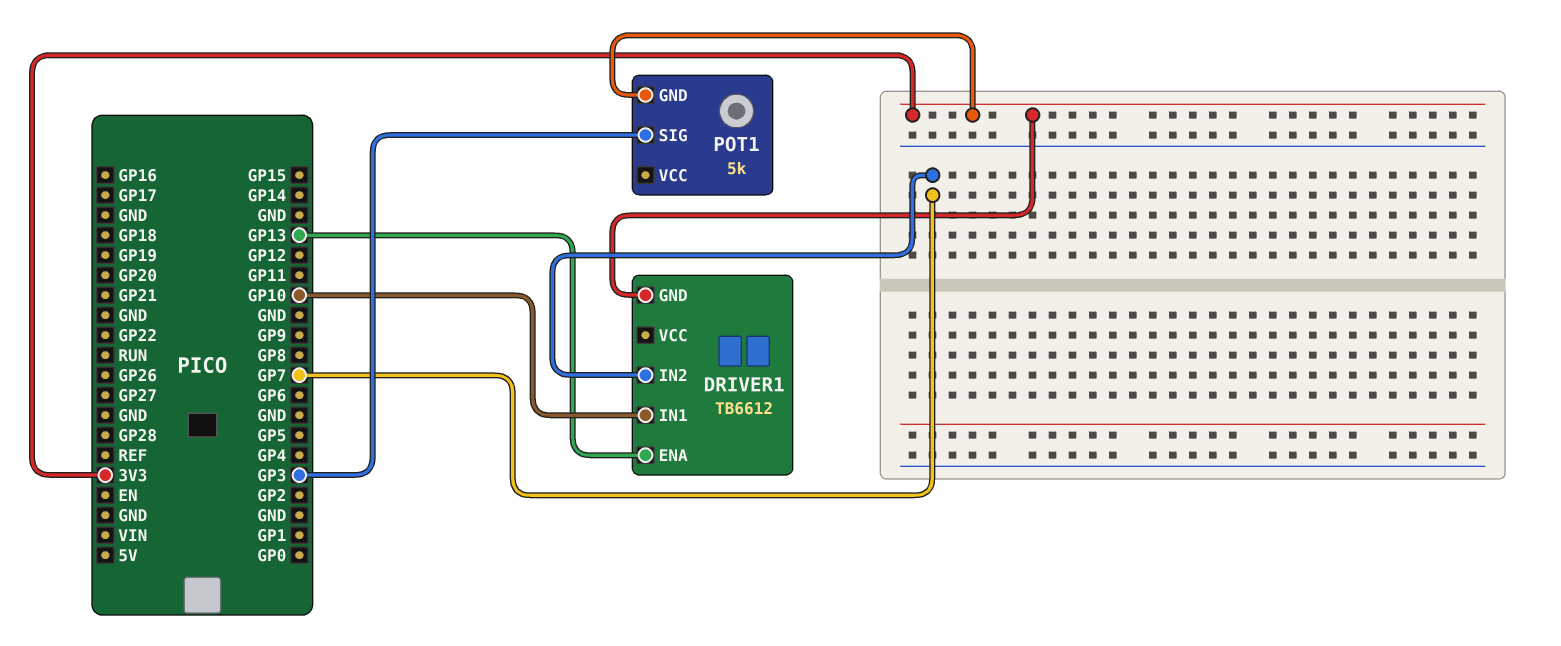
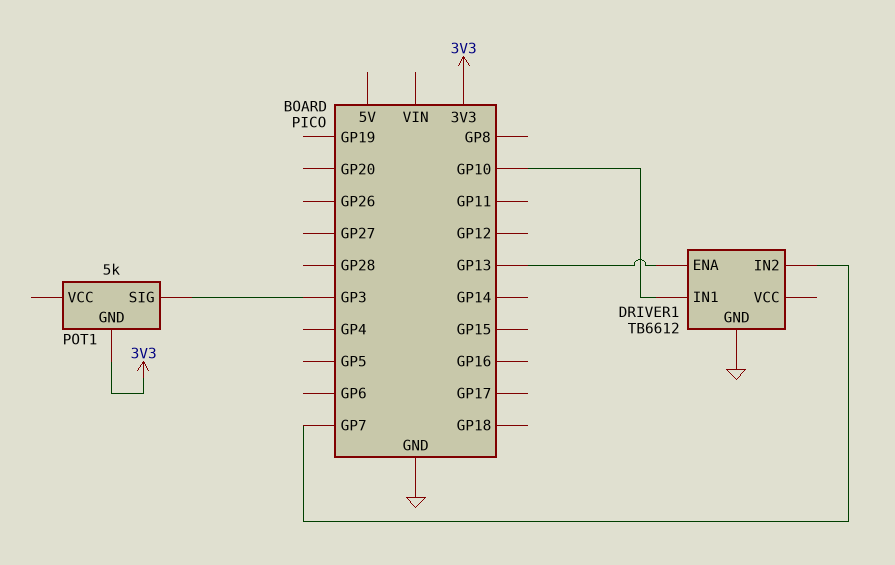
DRIVER1 pin GND: 3V3 -> GND

